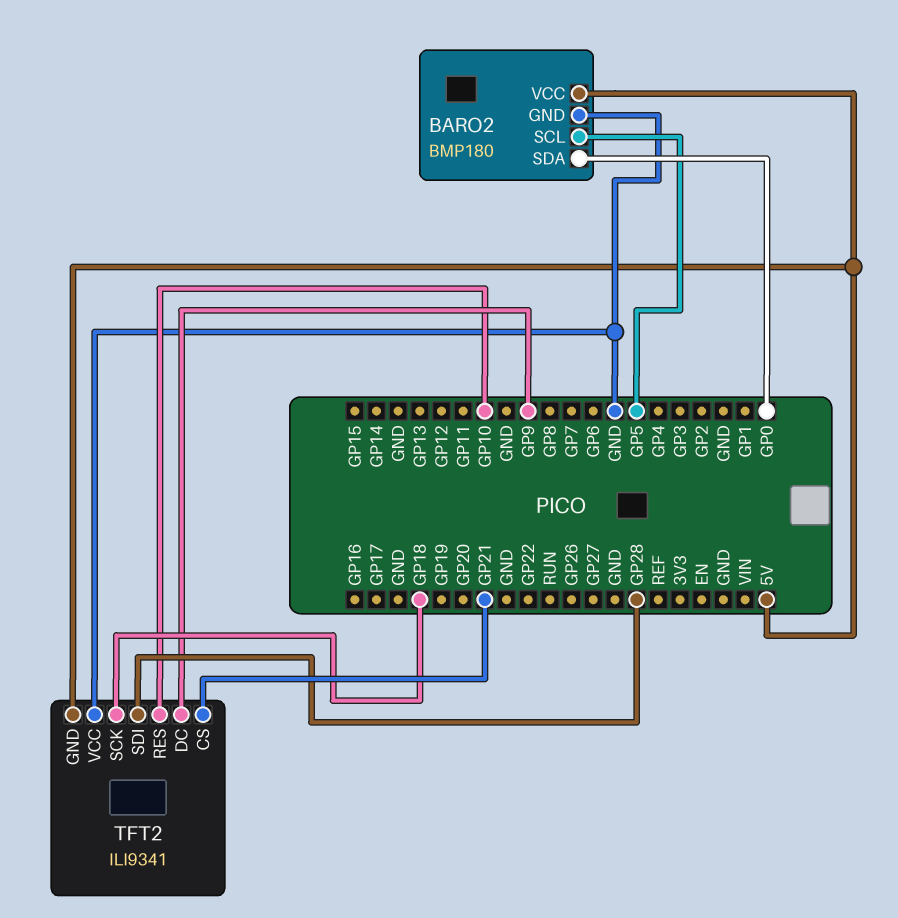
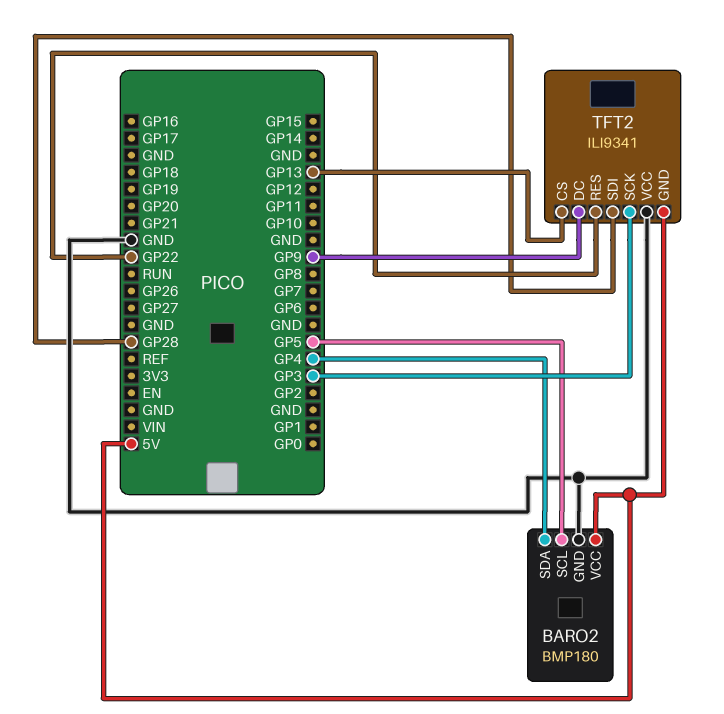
BARO2 pin SDA: GP0 -> GP4
TFT2 pin CS: GP21 -> GP13
TFT2 pin RES: GP10 -> GP22
TFT2 pin SCK: GP18 -> GP3

